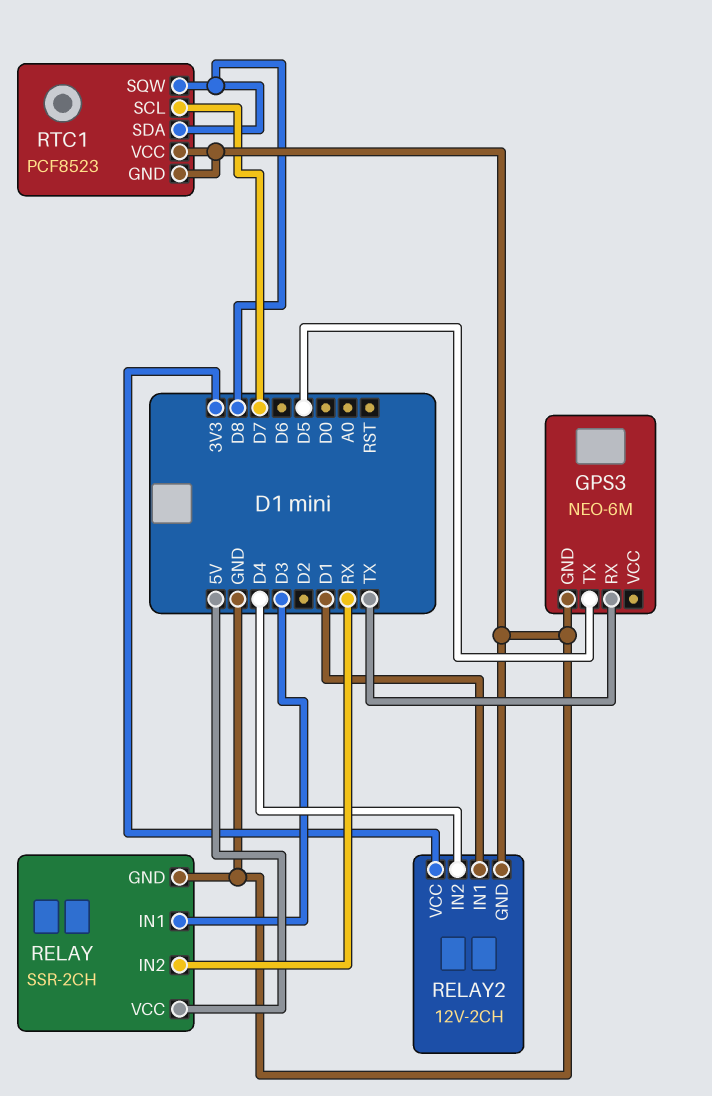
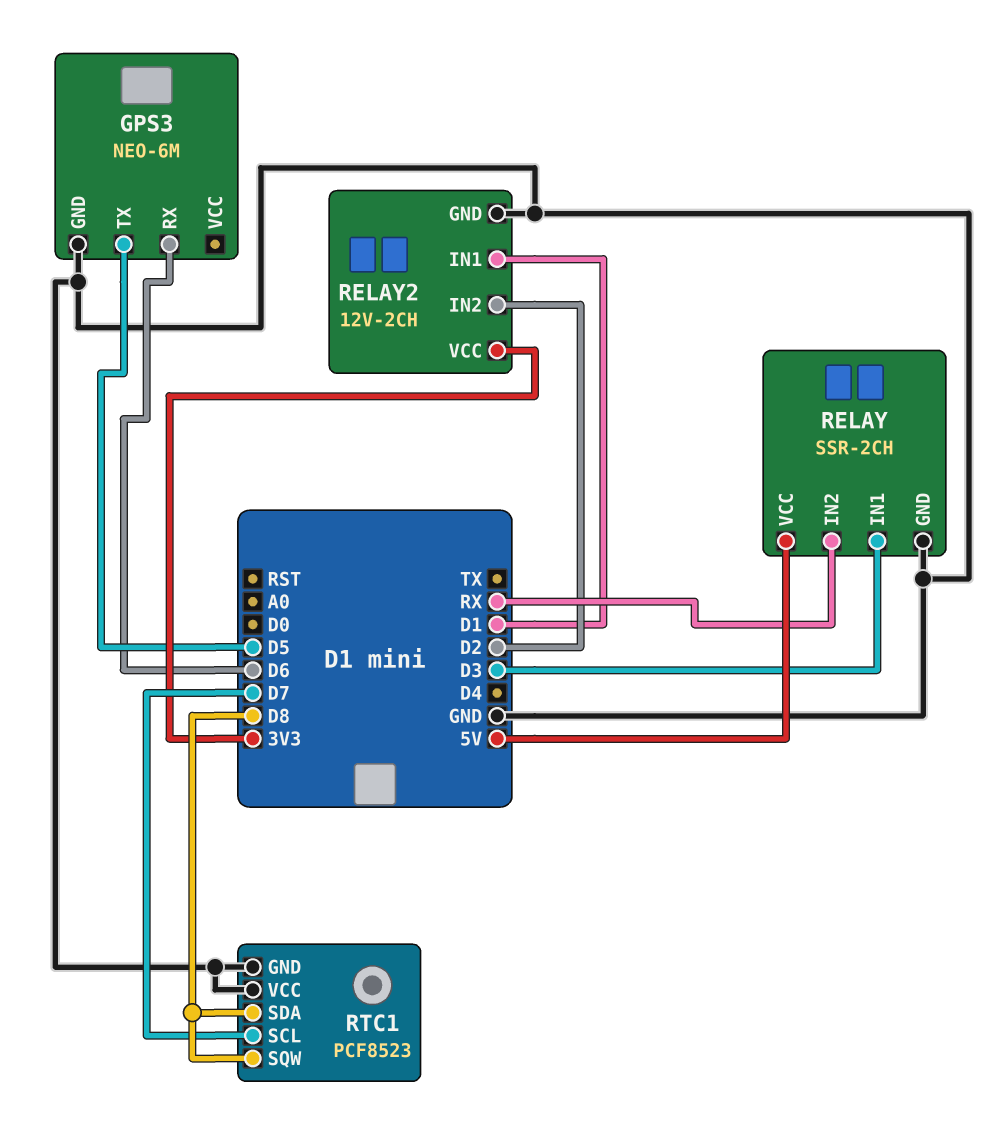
GPS3 pin RX: TX -> D6
RELAY2 pin IN2: D4 -> D2

